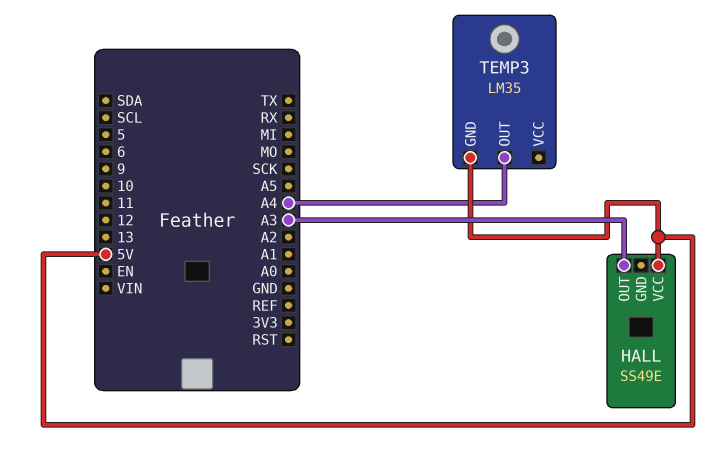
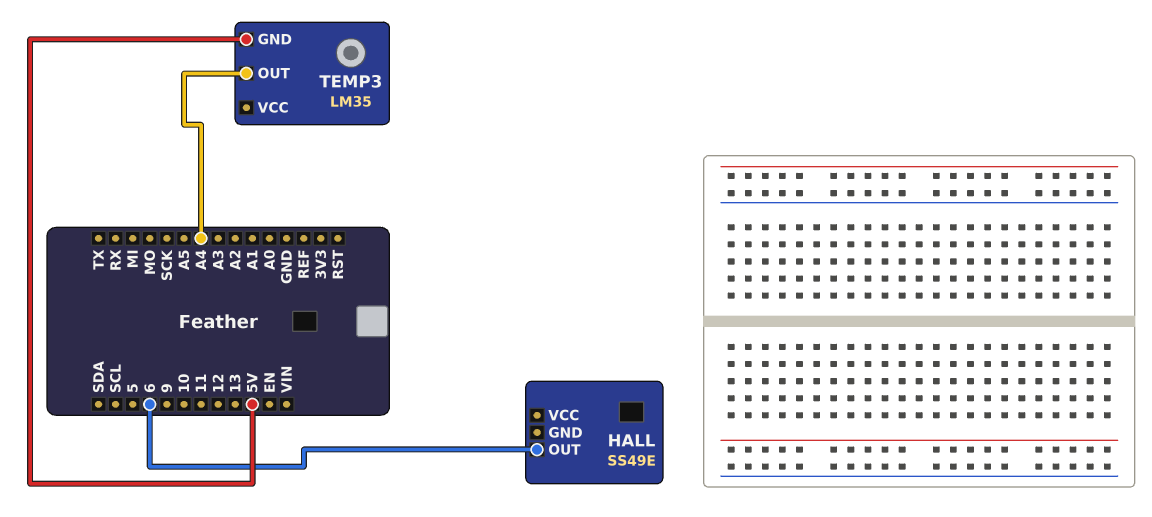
HALL pin OUT: A3 -> 6
HALL pin VCC: 5V -> none

